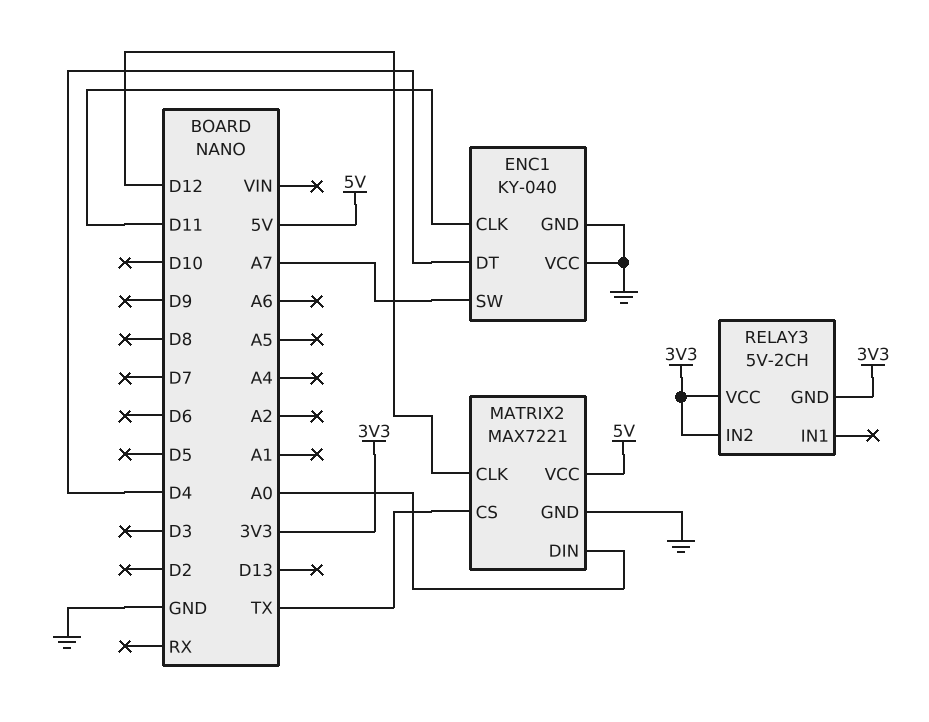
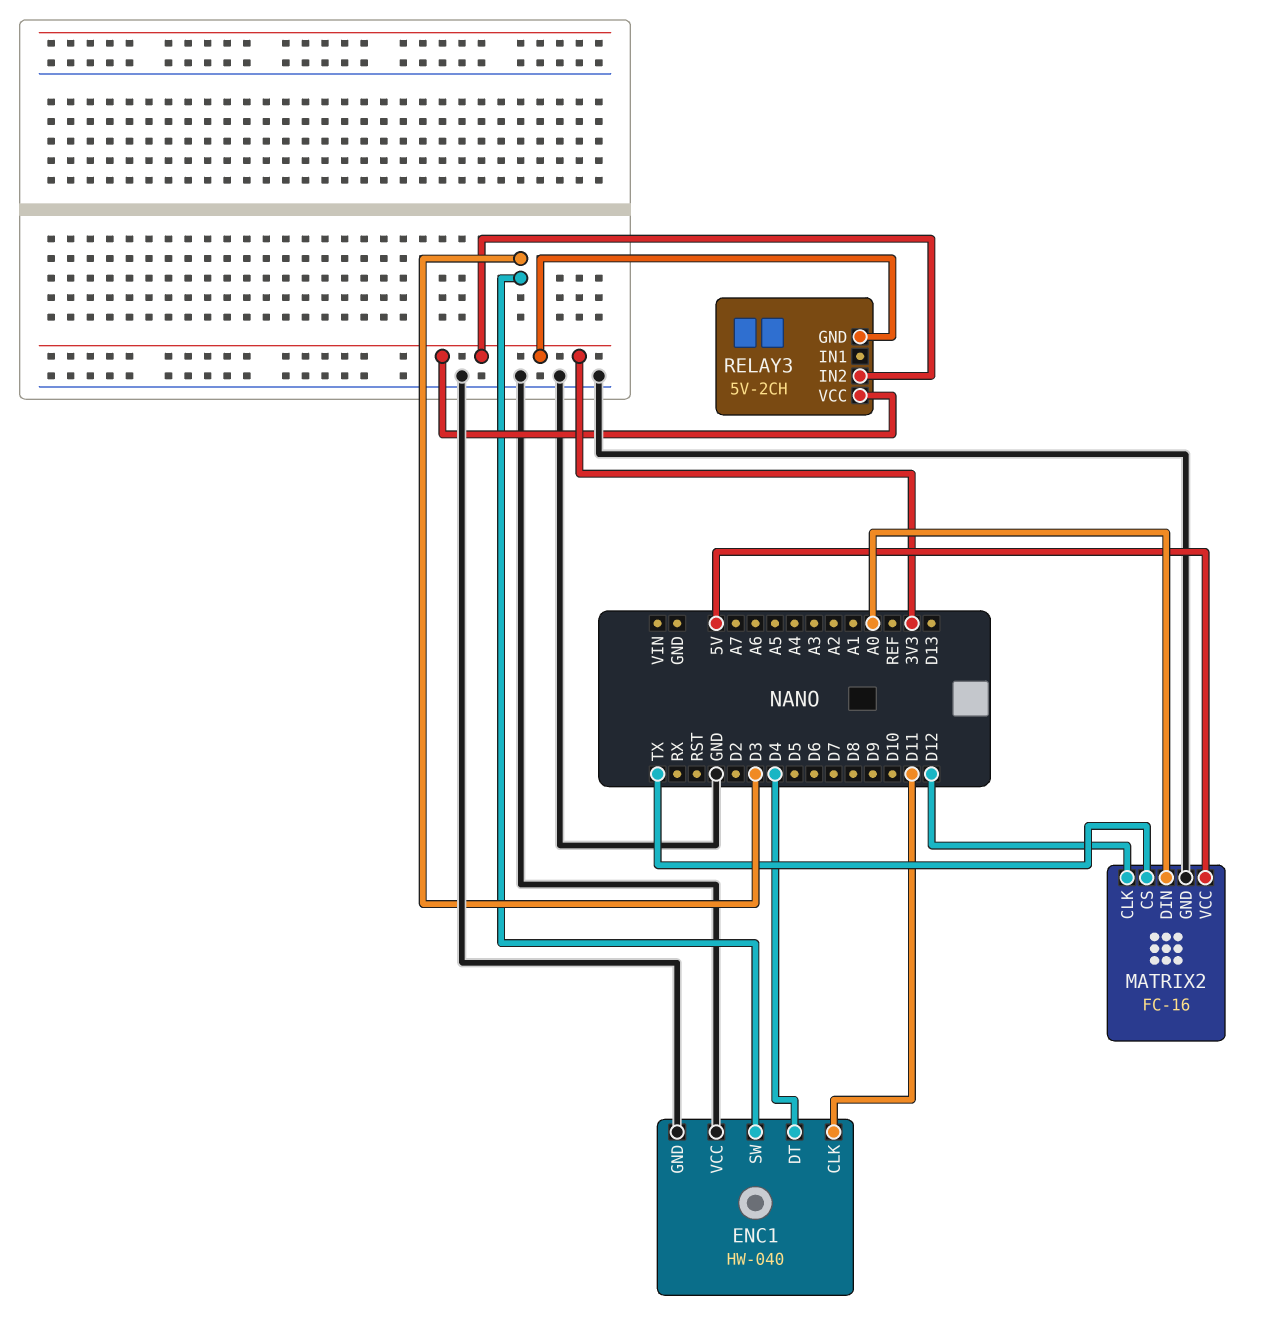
ENC1: KY-040 -> HW-040
ENC1 pin SW: A7 -> D3
MATRIX2: MAX7221 -> FC-16

